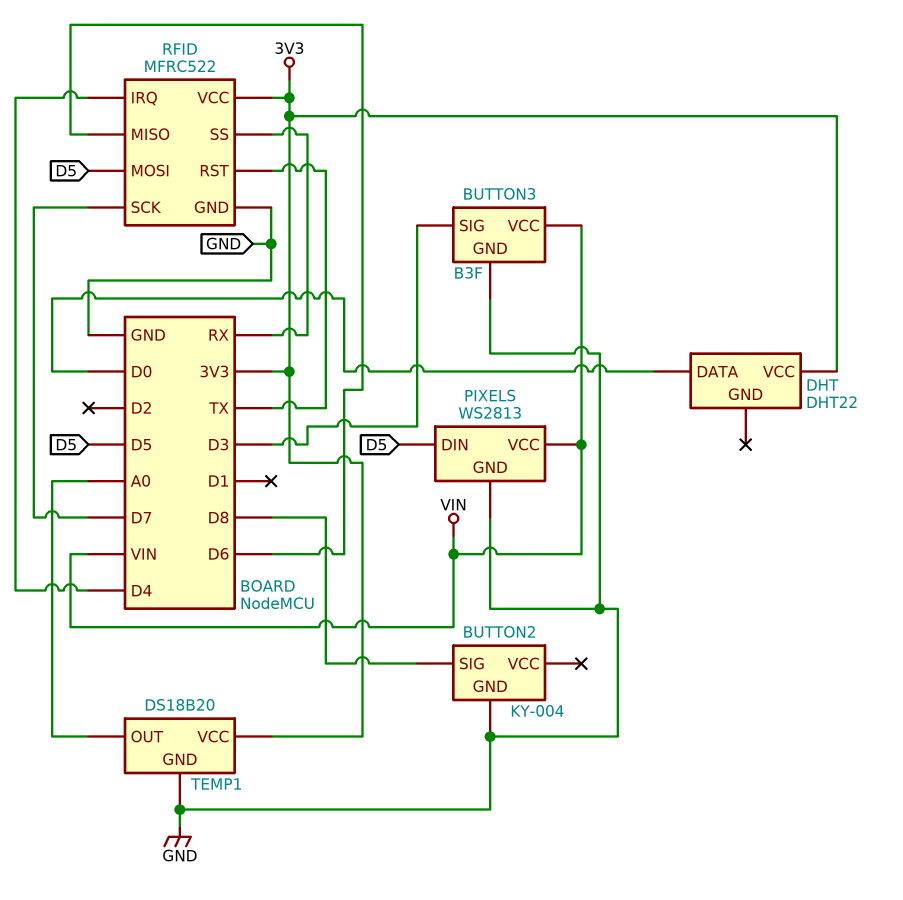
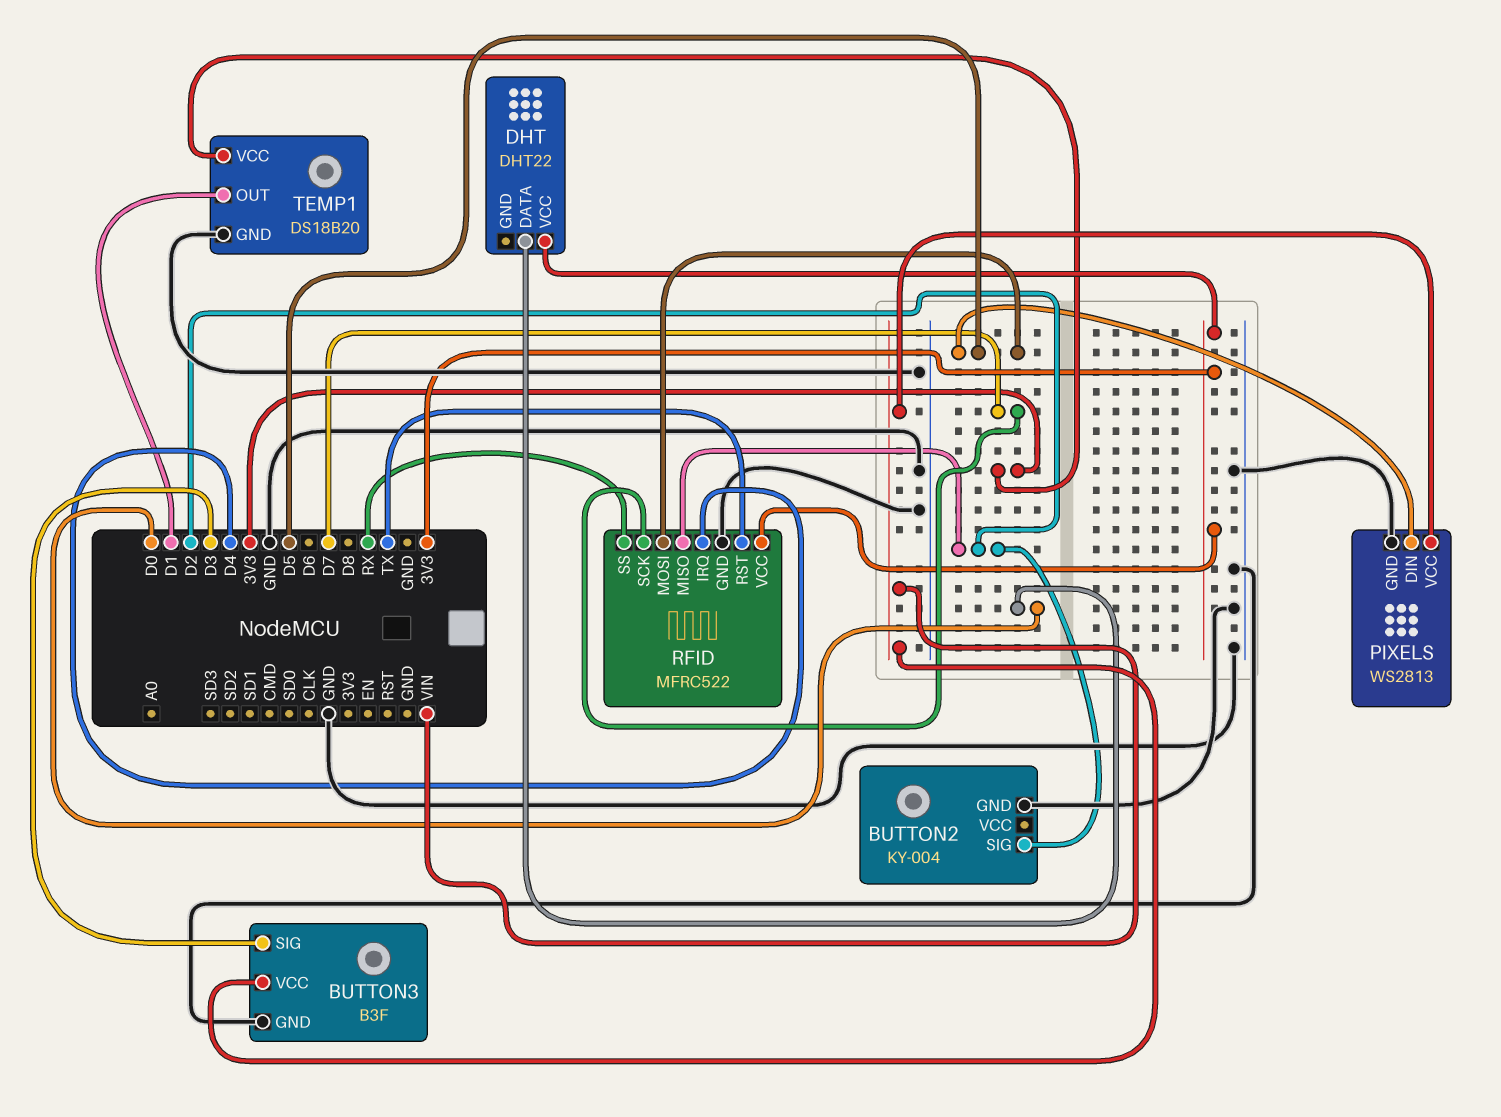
BUTTON2 pin SIG: D8 -> D2
RFID pin MISO: D6 -> D2
TEMP1 pin OUT: A0 -> D1

